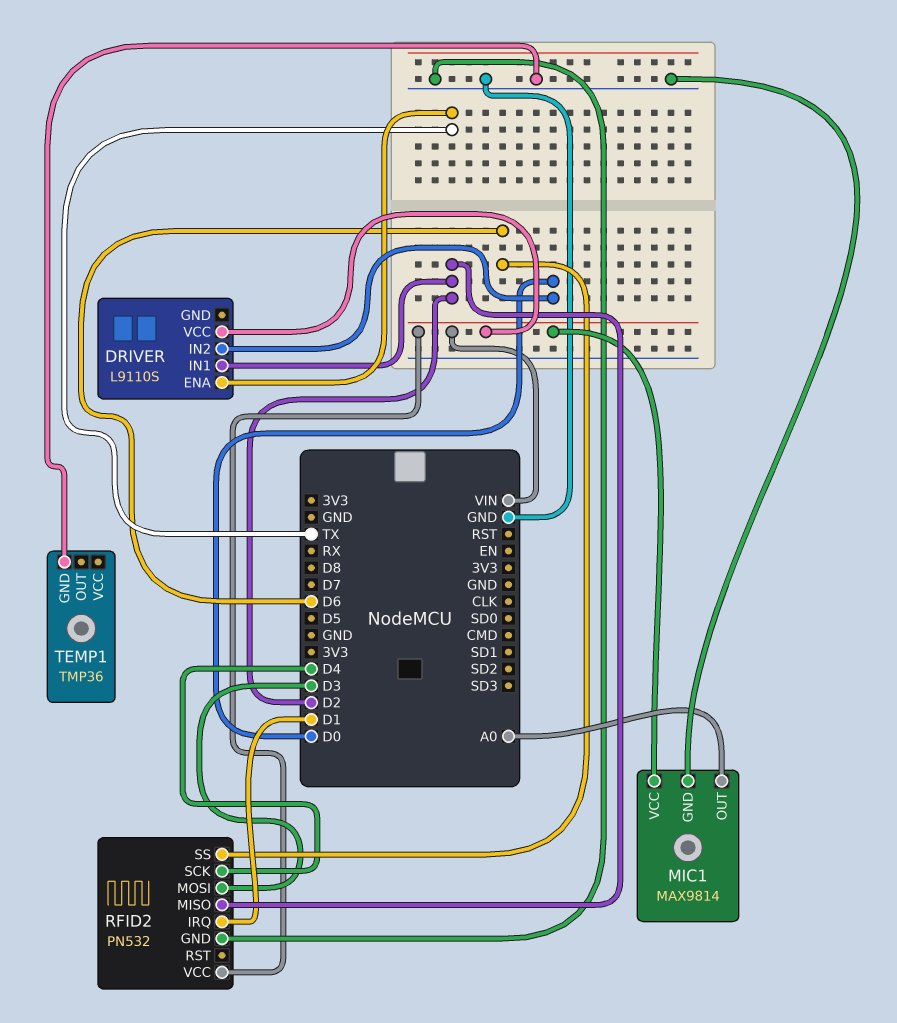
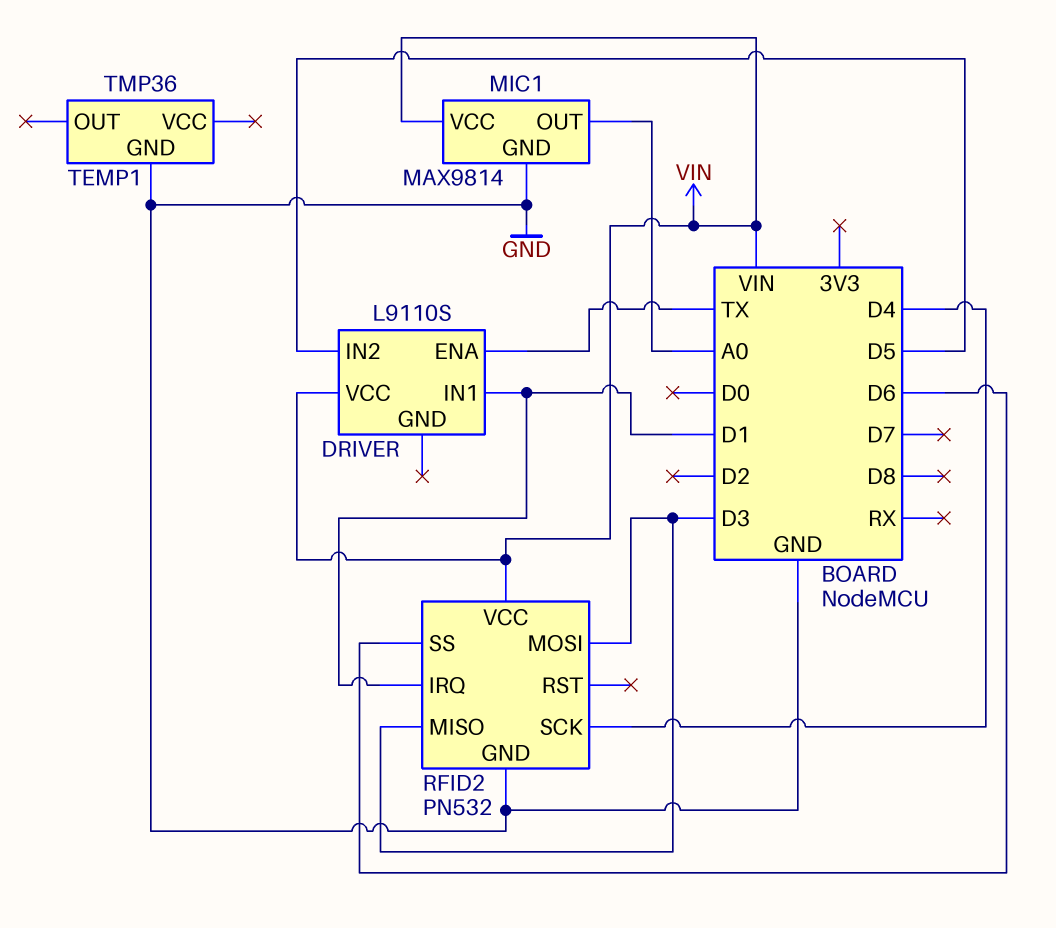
DRIVER pin IN1: D2 -> D1
DRIVER pin IN2: D0 -> D5
RFID2 pin MISO: D2 -> D3

